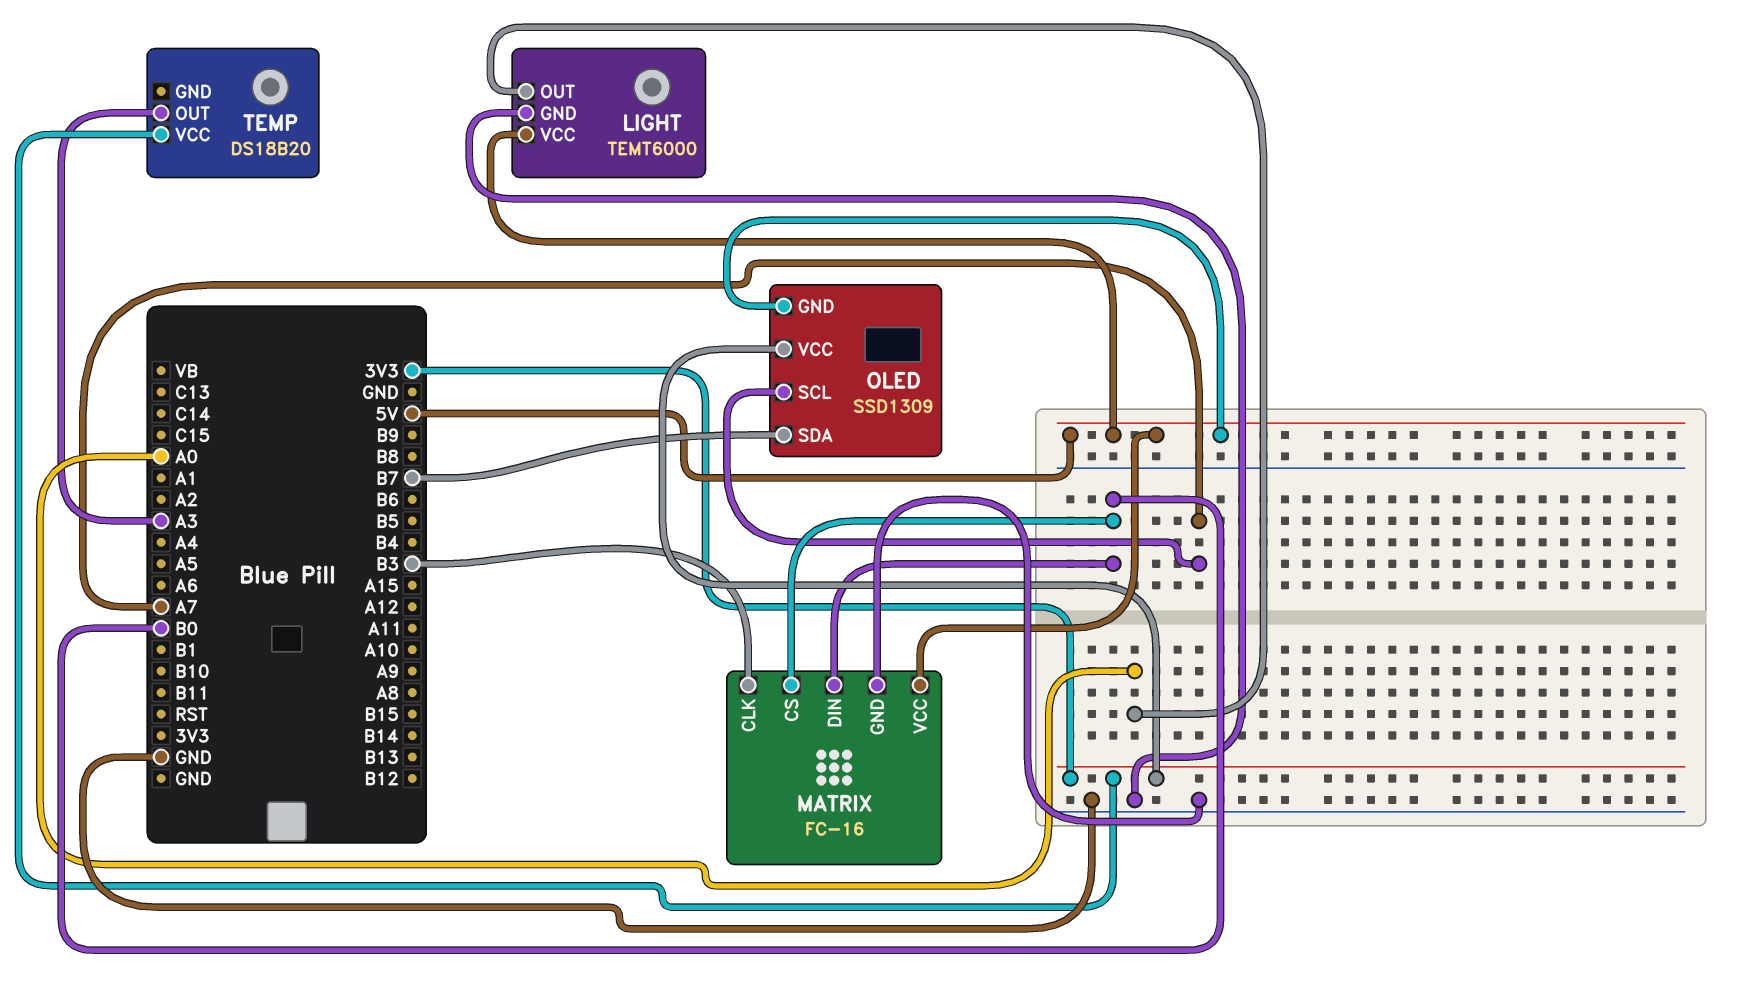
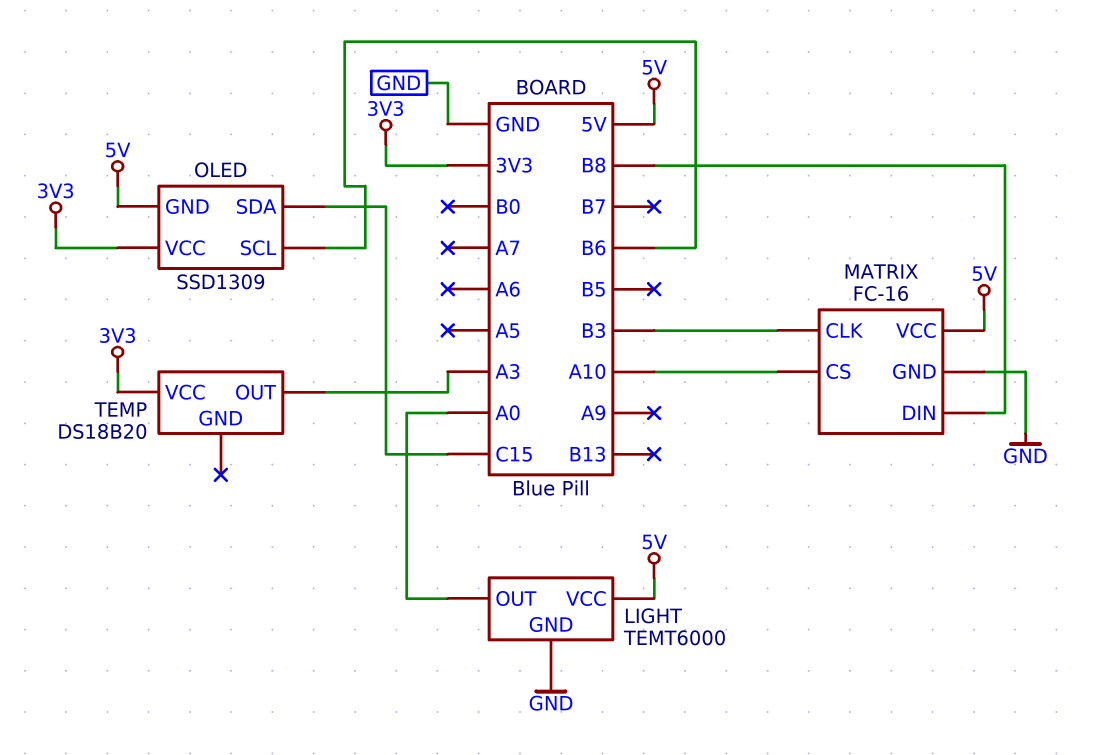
MATRIX pin CS: B0 -> A10
MATRIX pin DIN: B0 -> B8
OLED pin SCL: A7 -> B6
OLED pin SDA: B7 -> C15

